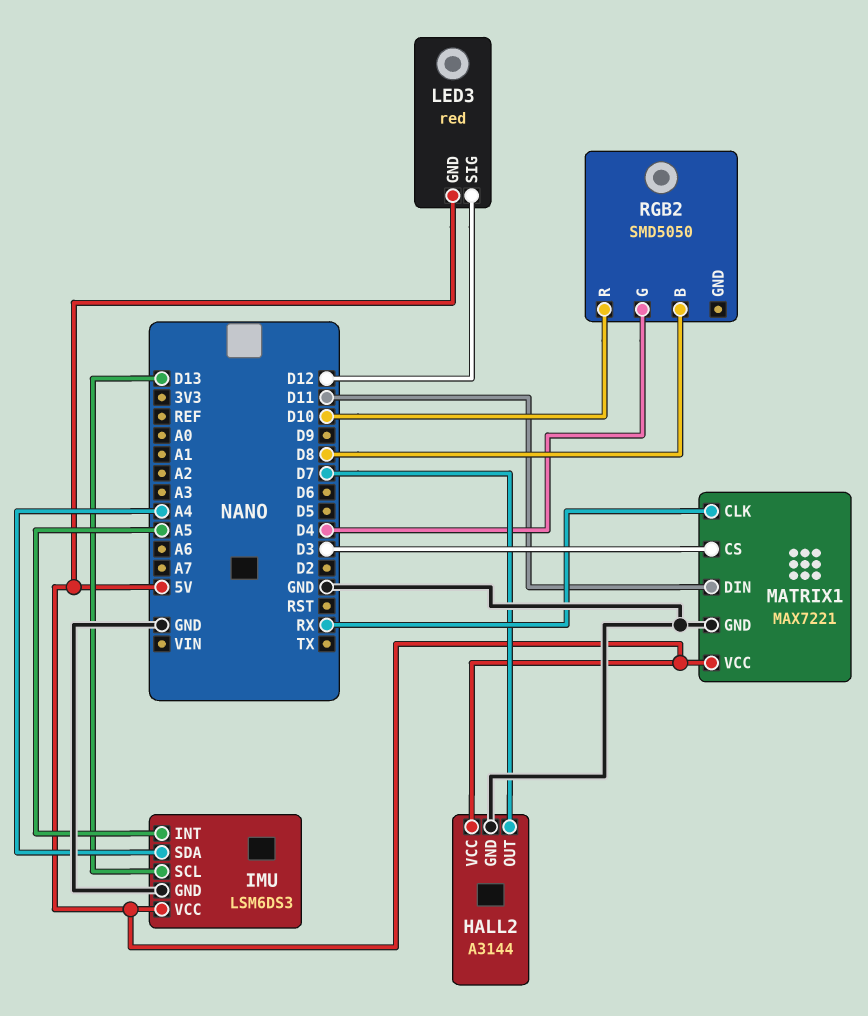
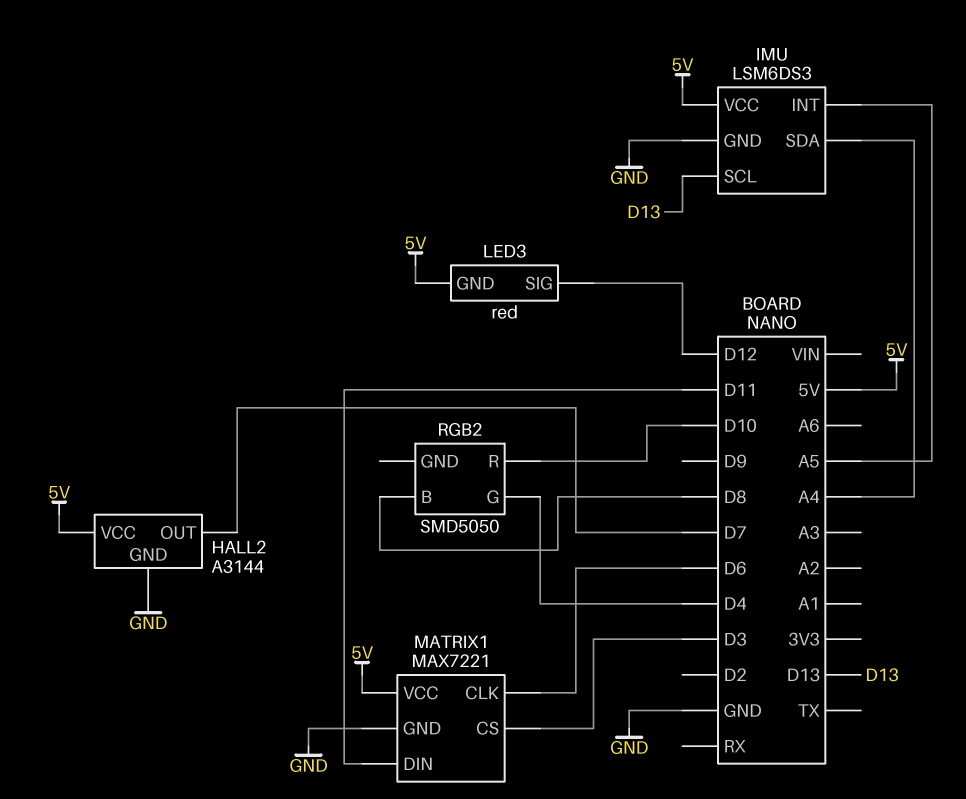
MATRIX1 pin CLK: RX -> D6

